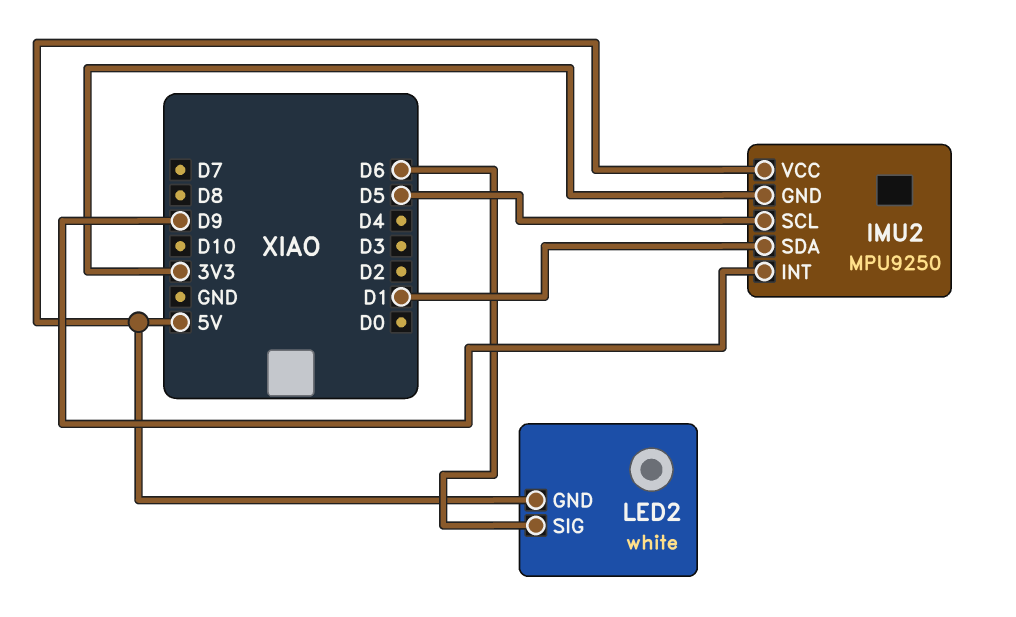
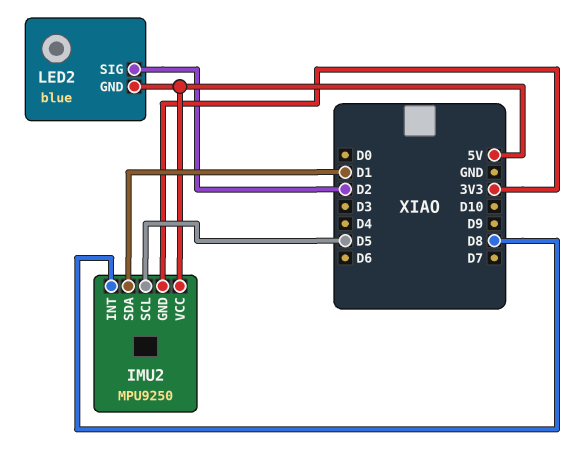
IMU2 pin INT: D9 -> D8
LED2: white -> blue
LED2 pin SIG: D6 -> D2

